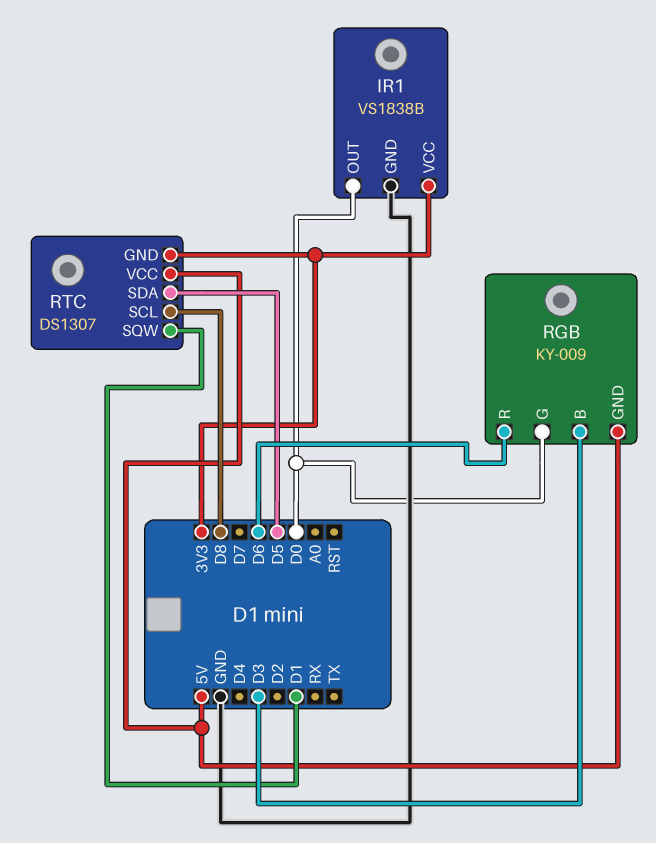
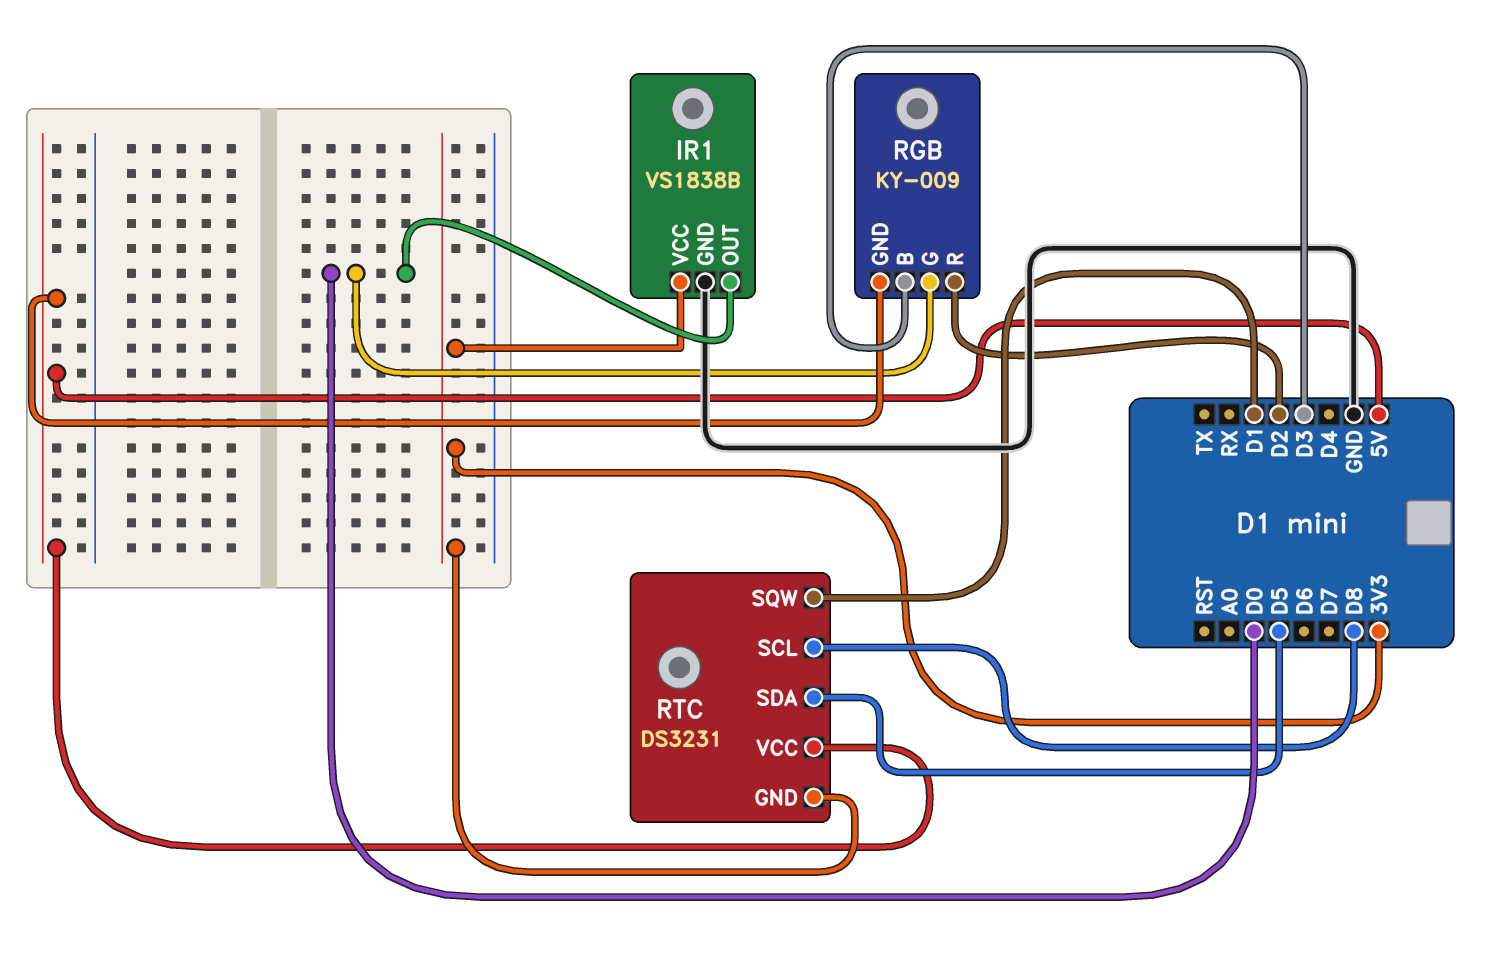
RGB pin R: D6 -> D2
RTC: DS1307 -> DS3231

